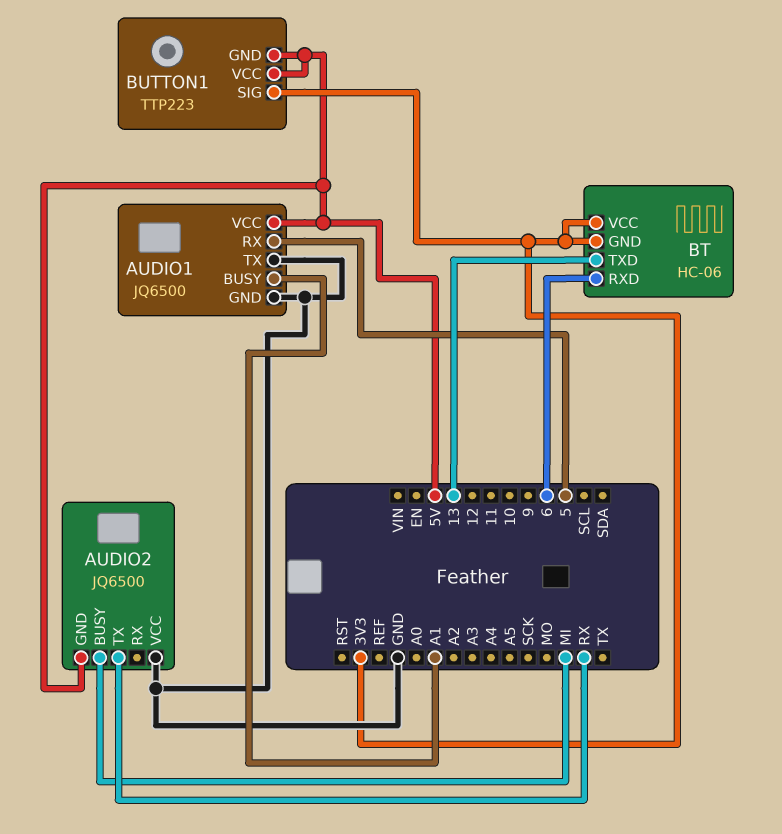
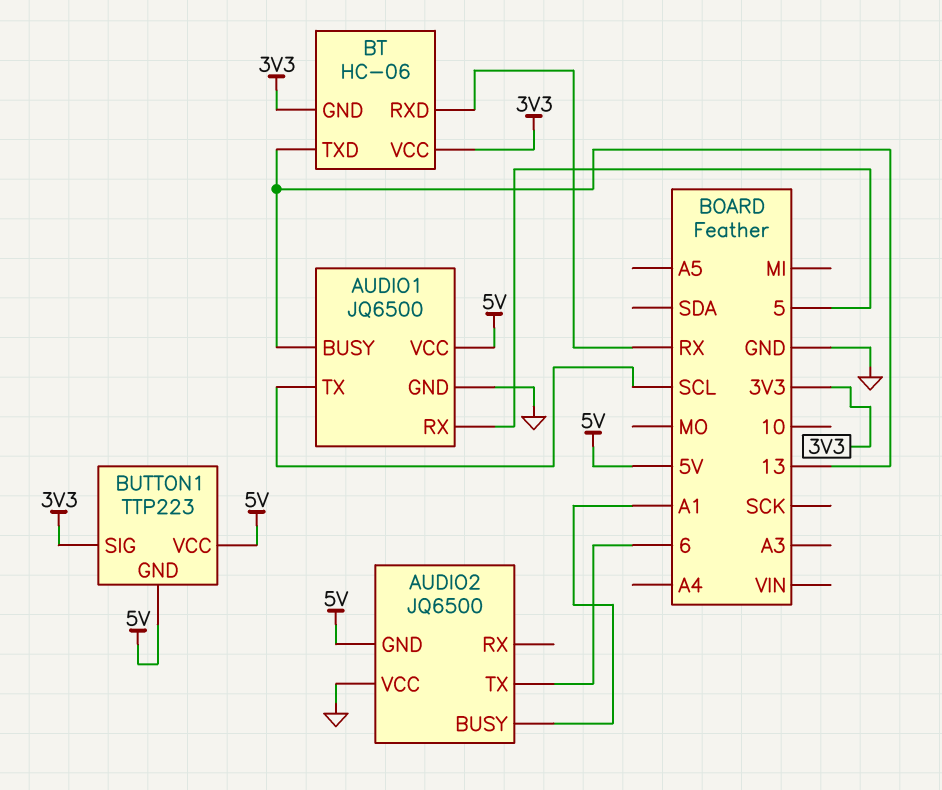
AUDIO1 pin BUSY: A1 -> 13
AUDIO1 pin TX: GND -> SCL
AUDIO2 pin BUSY: MI -> A1
AUDIO2 pin TX: RX -> 6
BT pin RXD: 6 -> RX

